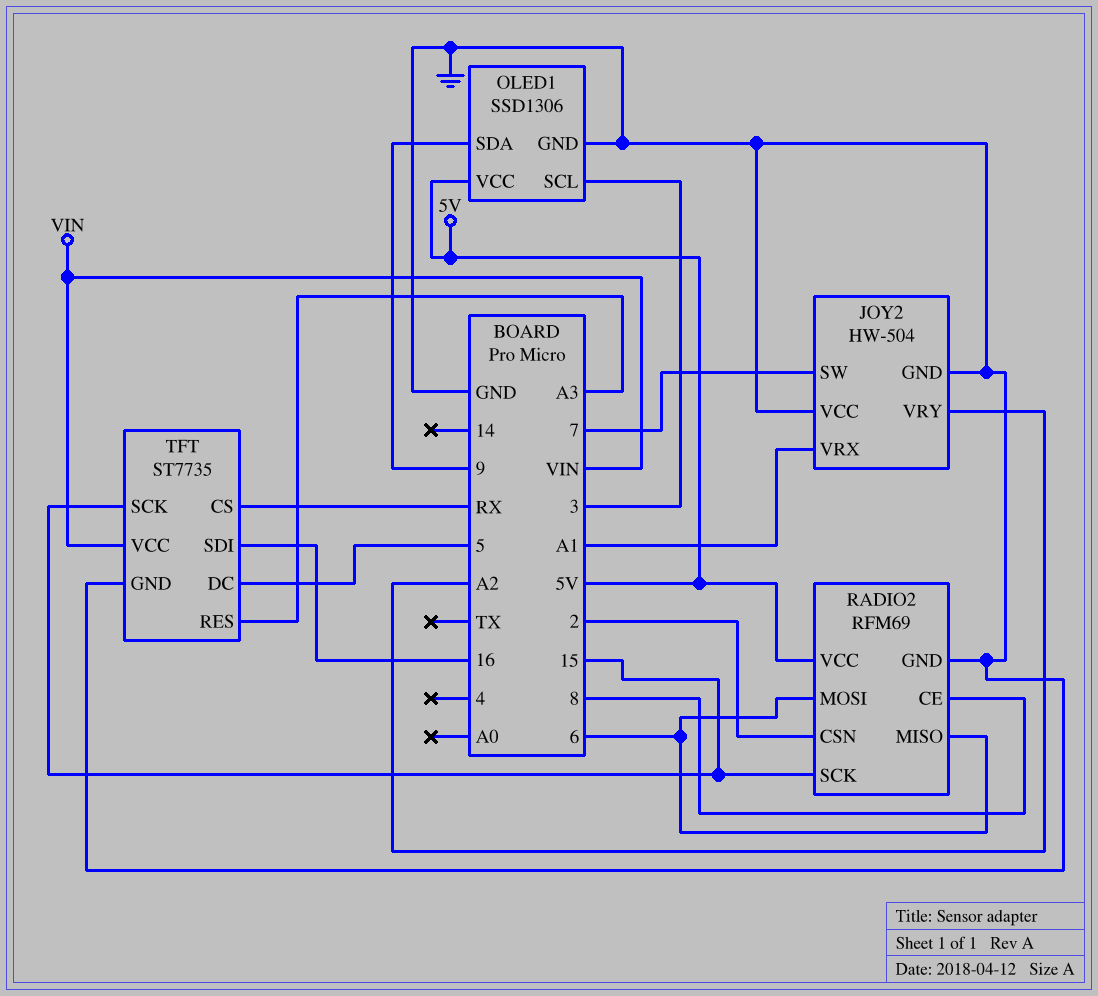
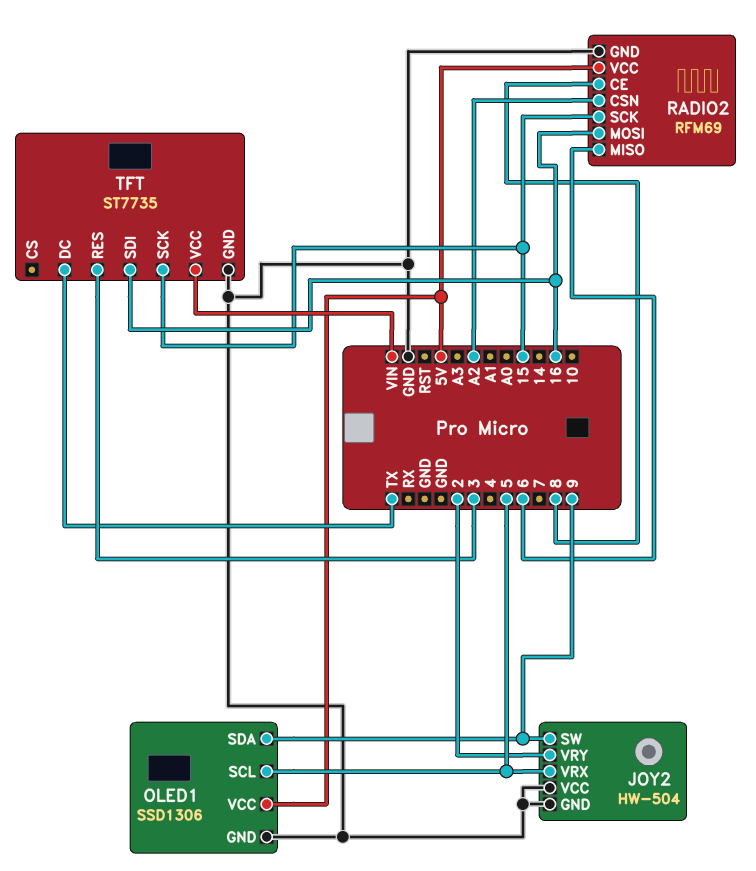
JOY2 pin SW: 7 -> 9
JOY2 pin VRX: A1 -> 5
JOY2 pin VRY: A2 -> 2
OLED1 pin SCL: 3 -> 5
RADIO2 pin CSN: 2 -> A2
RADIO2 pin MOSI: 6 -> 16
TFT pin CS: RX -> none
TFT pin DC: 5 -> TX
TFT pin RES: A3 -> 3

